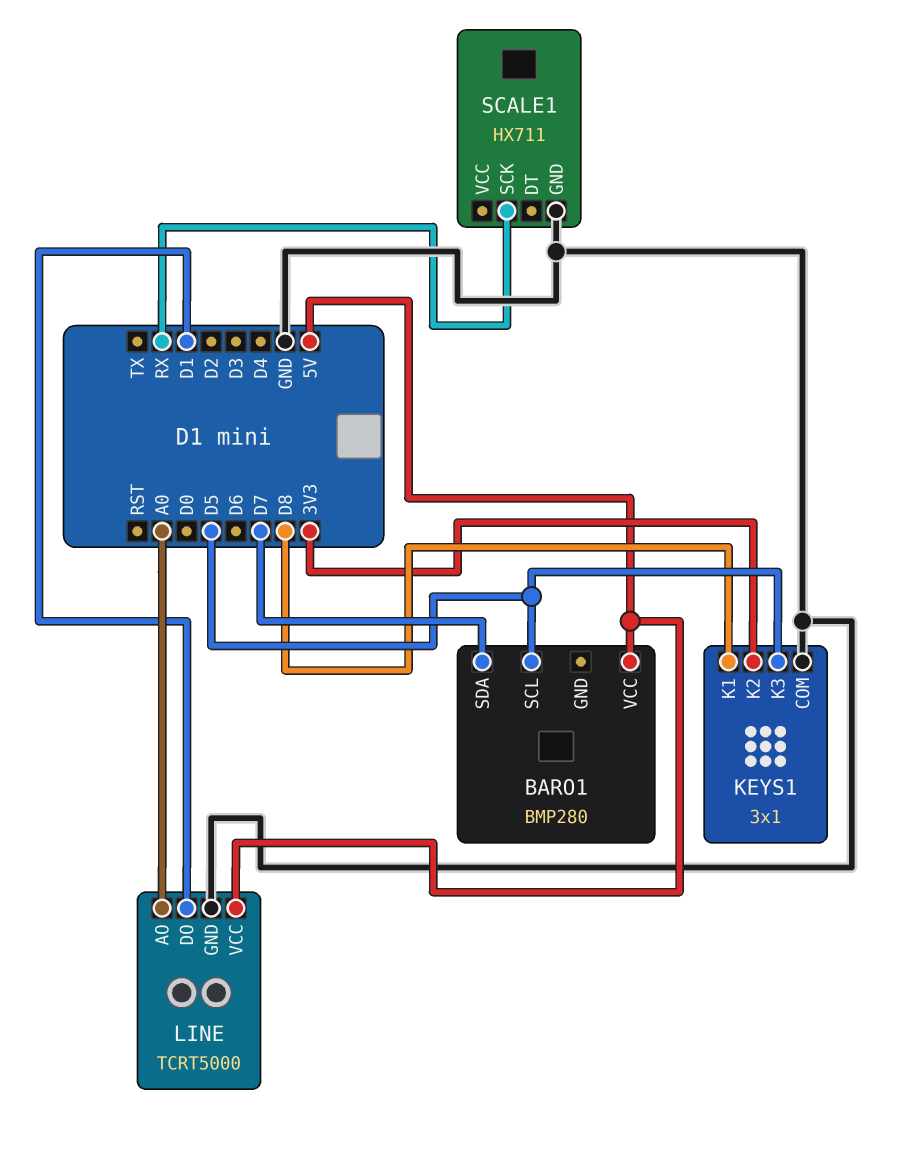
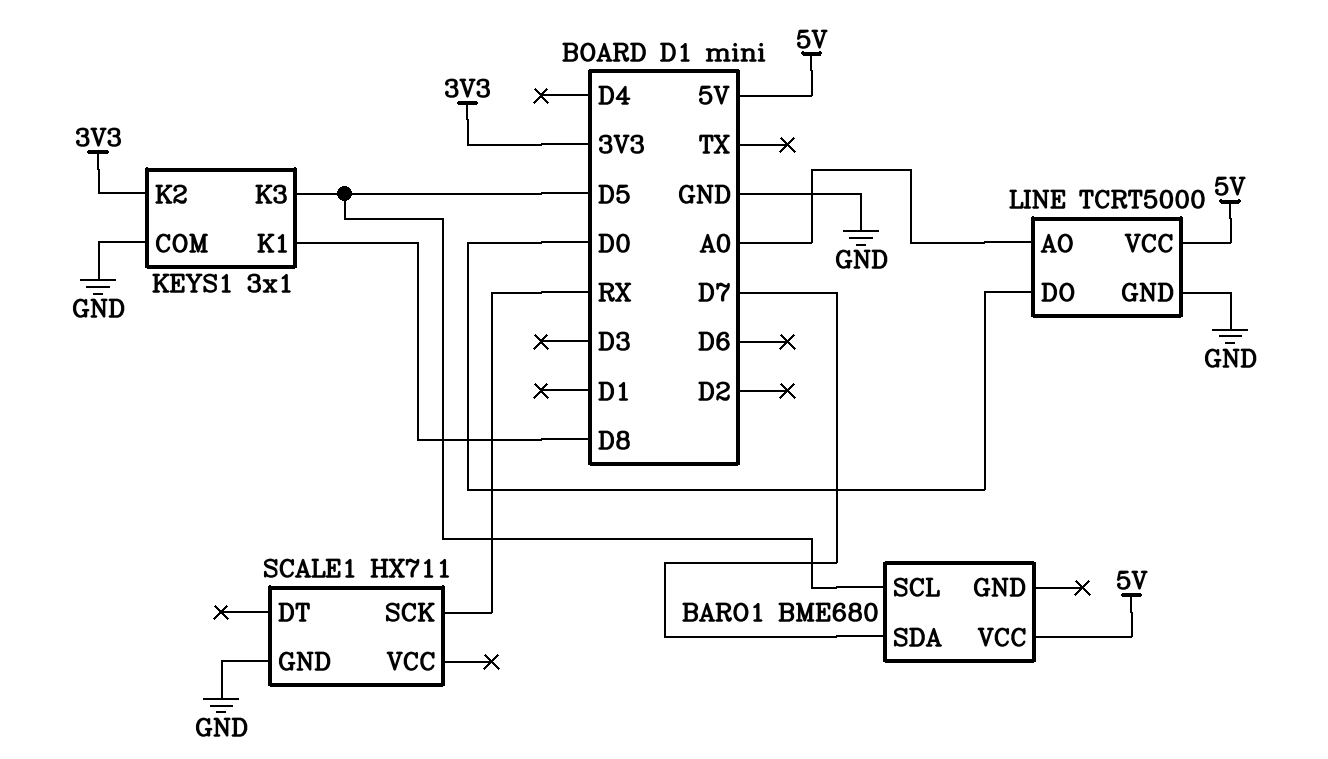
BARO1: BMP280 -> BME680
LINE pin DO: D1 -> D0

